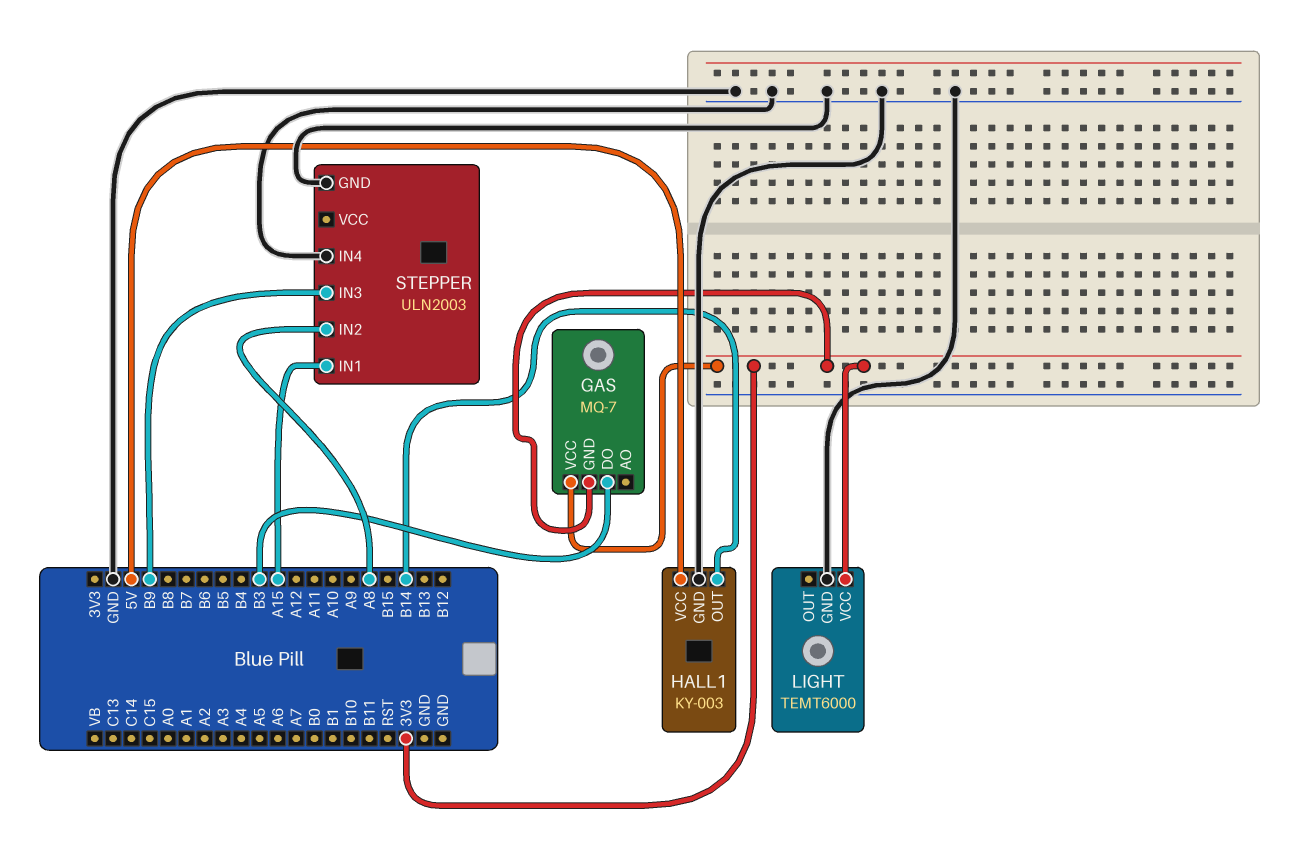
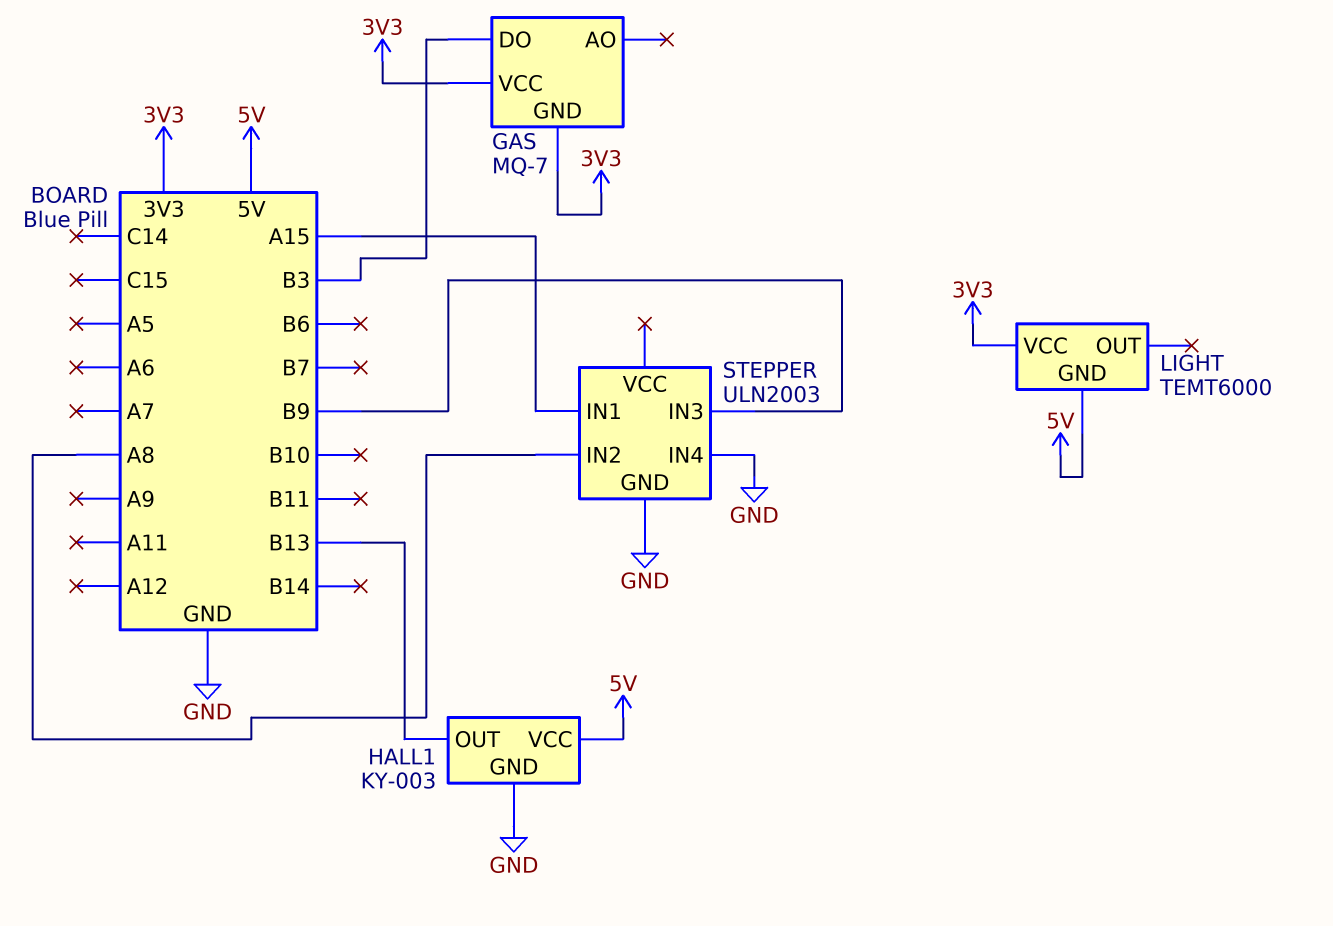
HALL1 pin OUT: B14 -> B13
LIGHT pin GND: GND -> 5V

